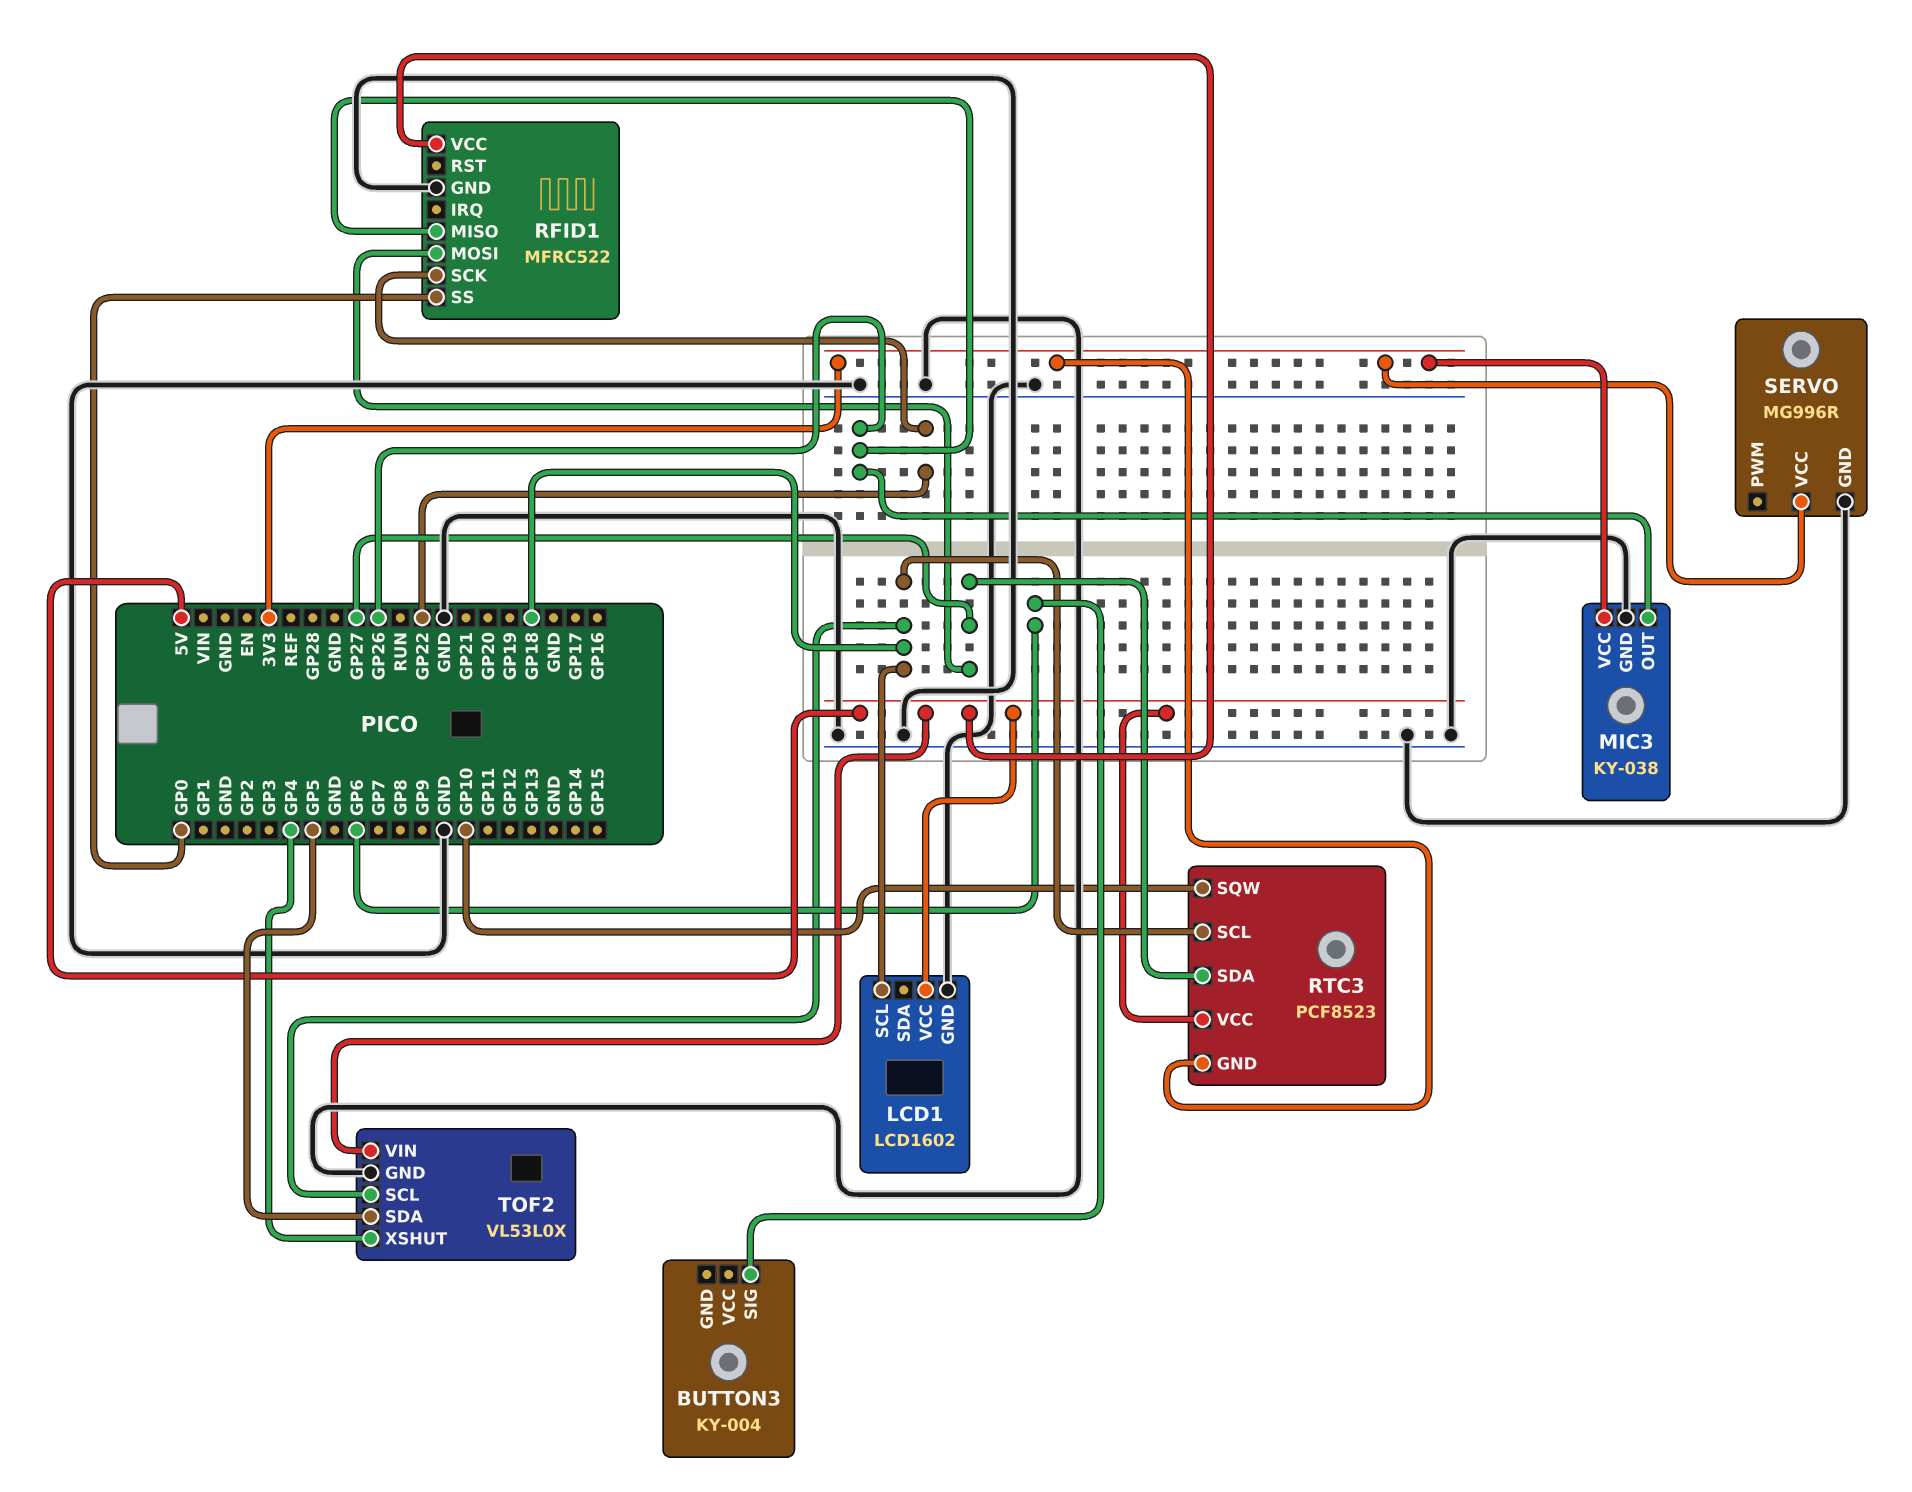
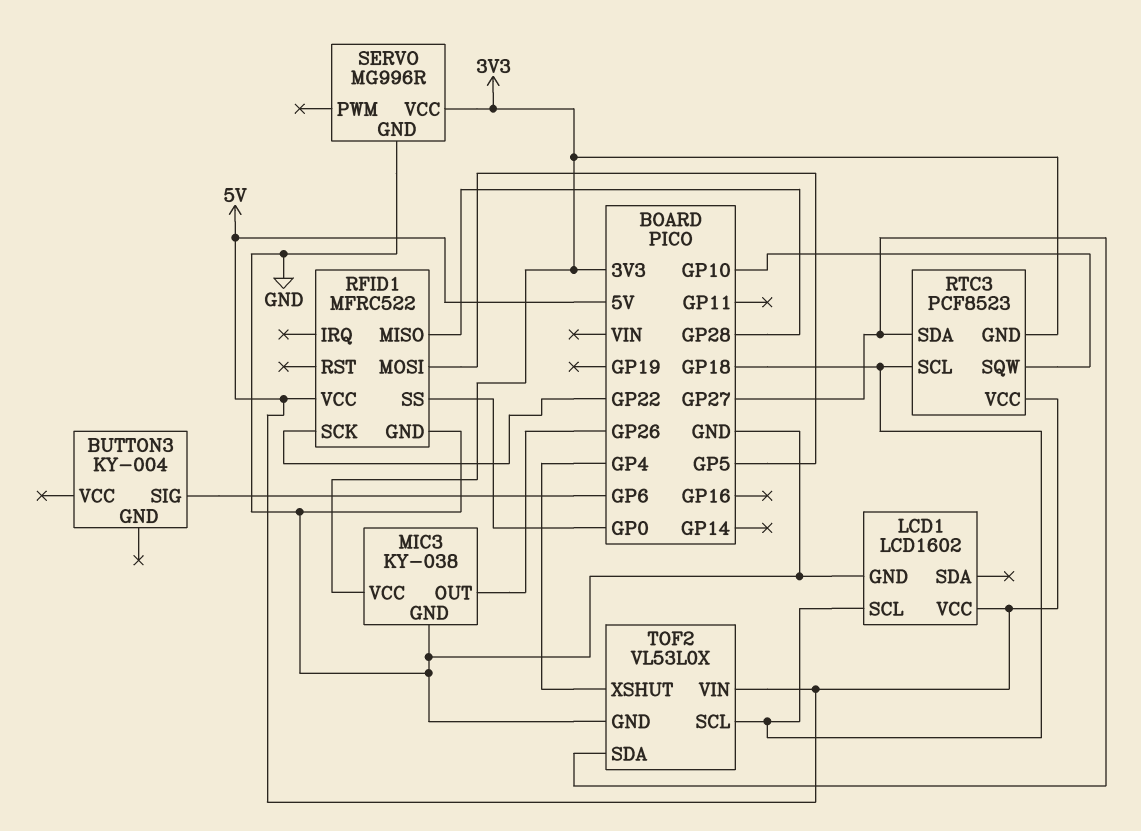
RFID1 pin MISO: GP26 -> GP28
RFID1 pin MOSI: GP27 -> GP5
TOF2 pin SDA: GP5 -> GP27

